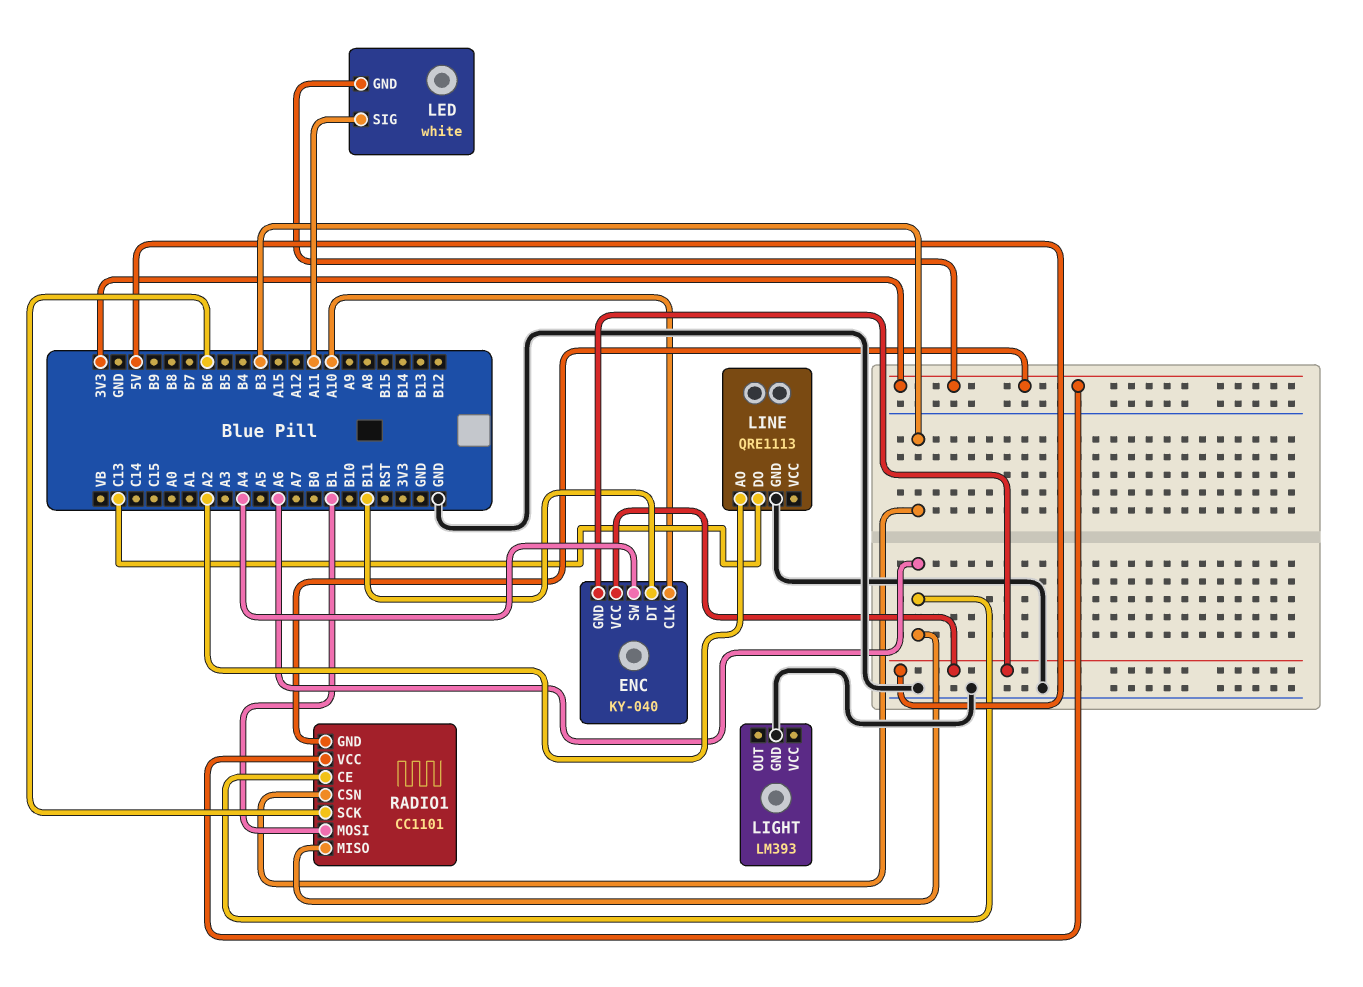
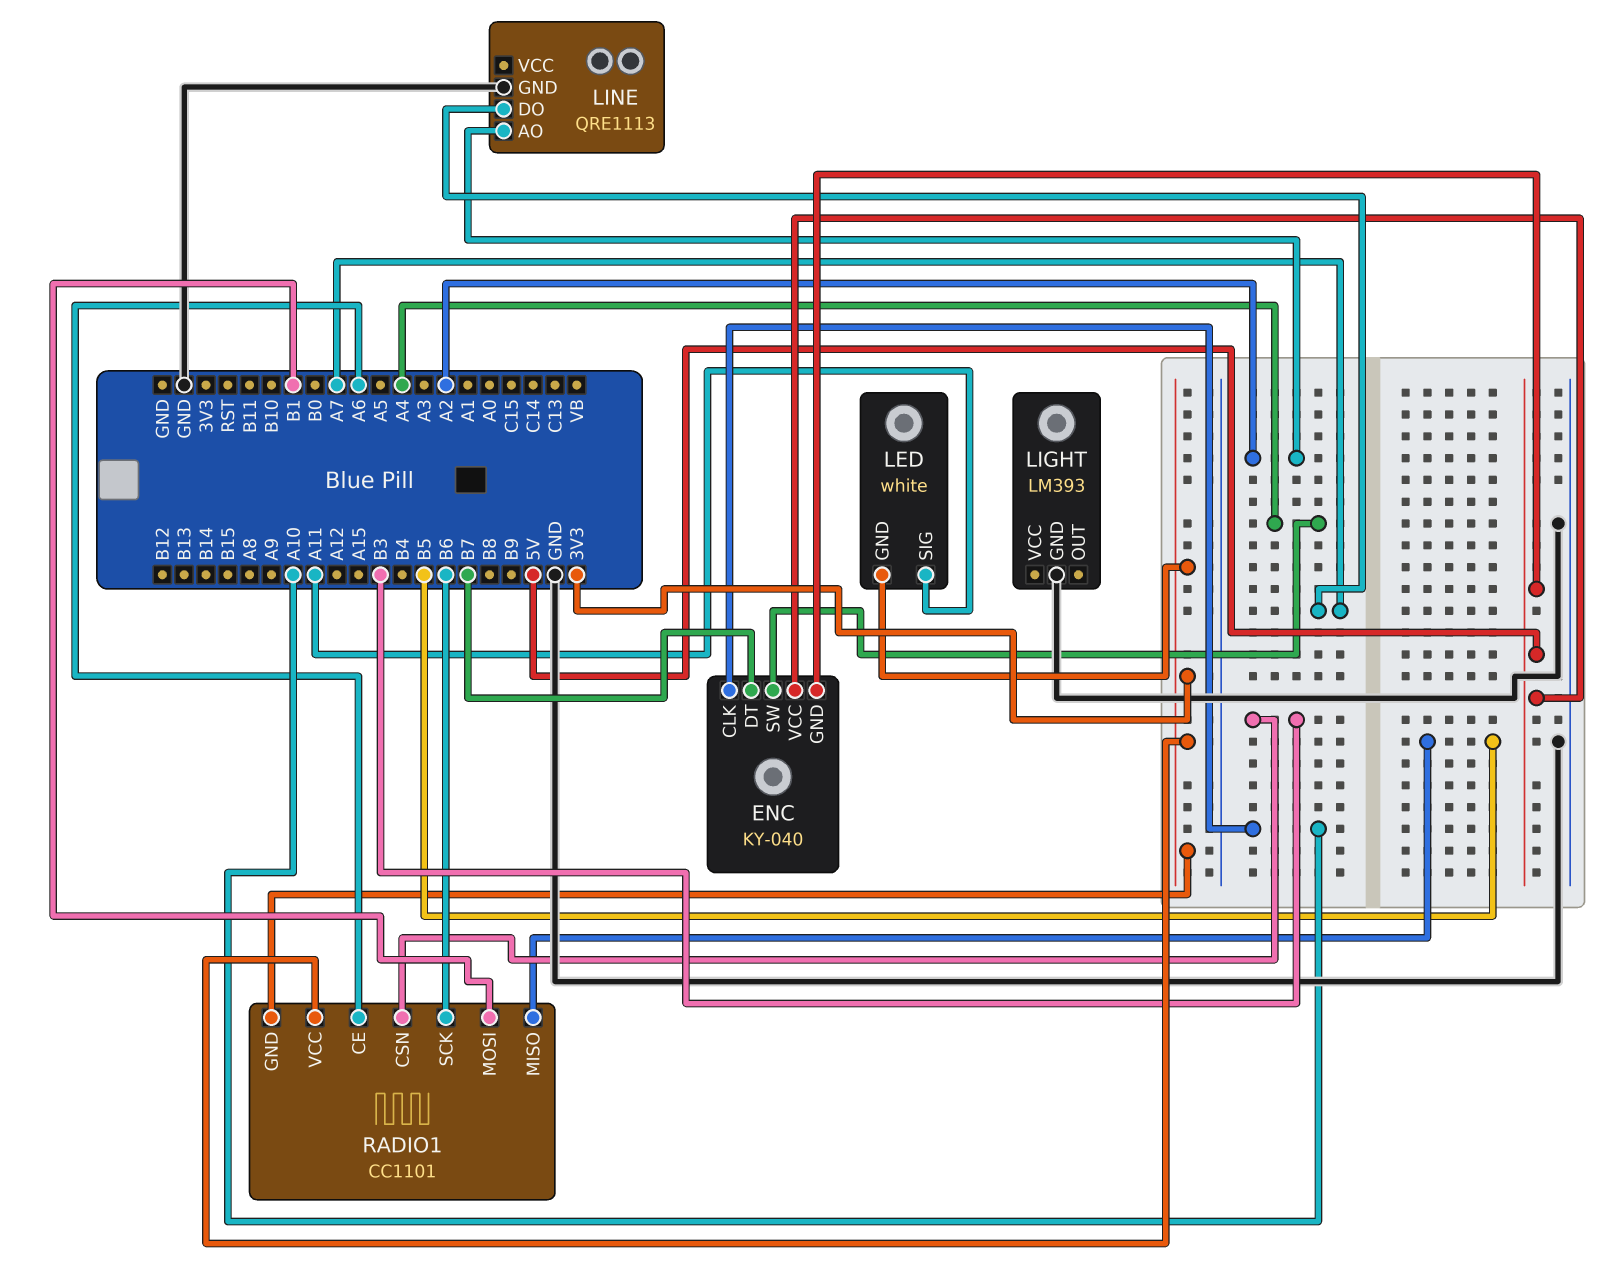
ENC pin DT: B11 -> B7
LINE pin DO: C13 -> A7
RADIO1 pin MISO: A6 -> B5

